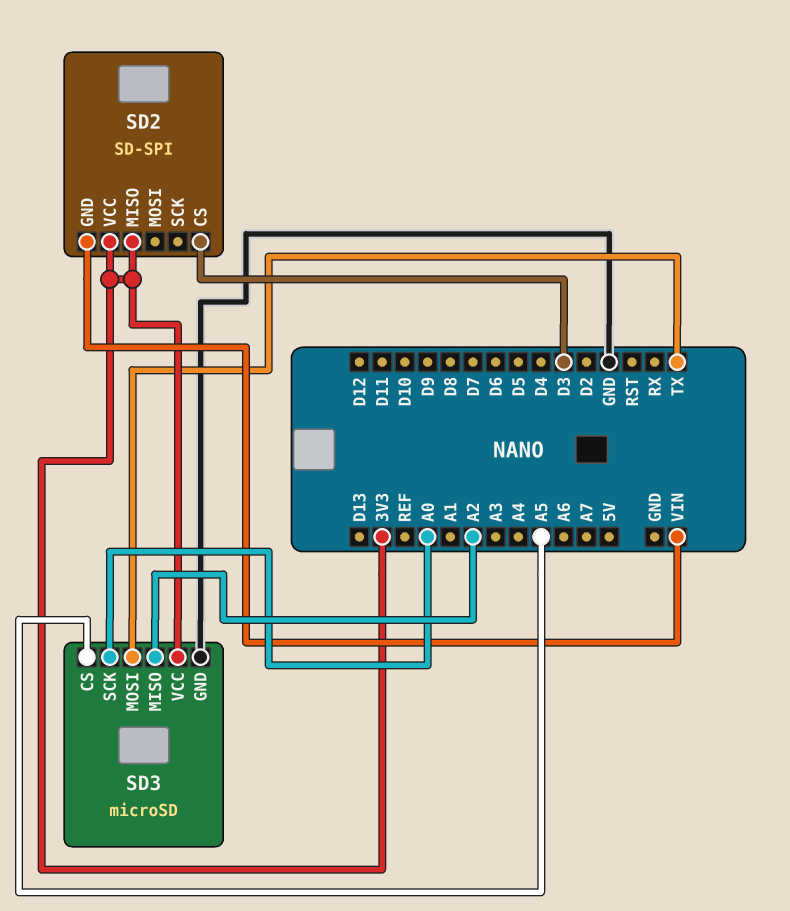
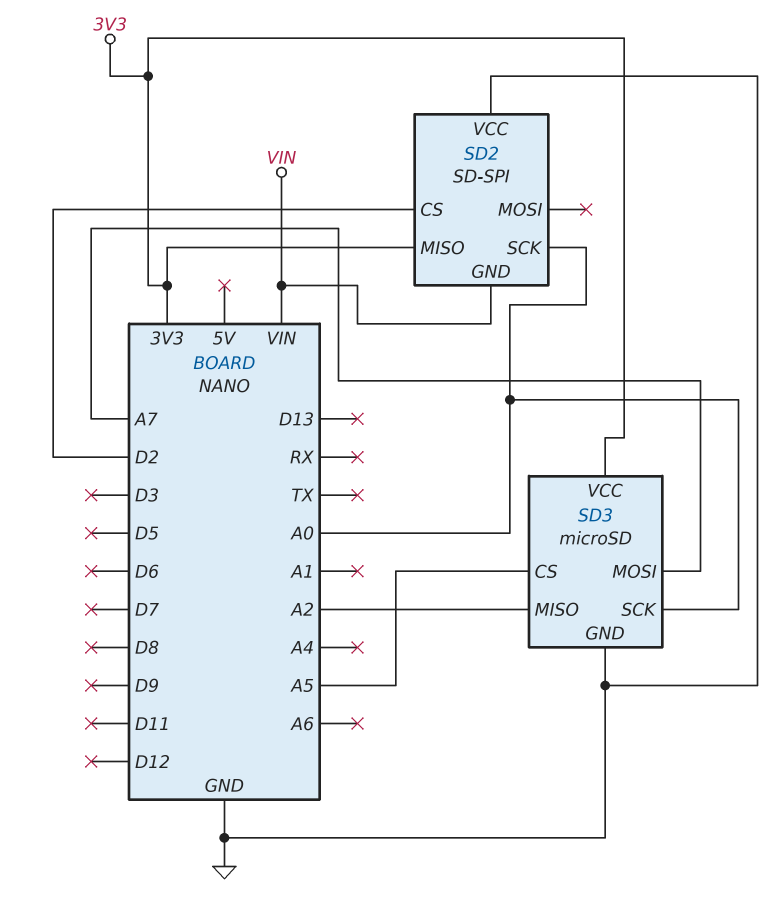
SD2 pin CS: D3 -> D2
SD2 pin SCK: none -> A0
SD2 pin VCC: 3V3 -> GND
SD3 pin MOSI: TX -> A7

